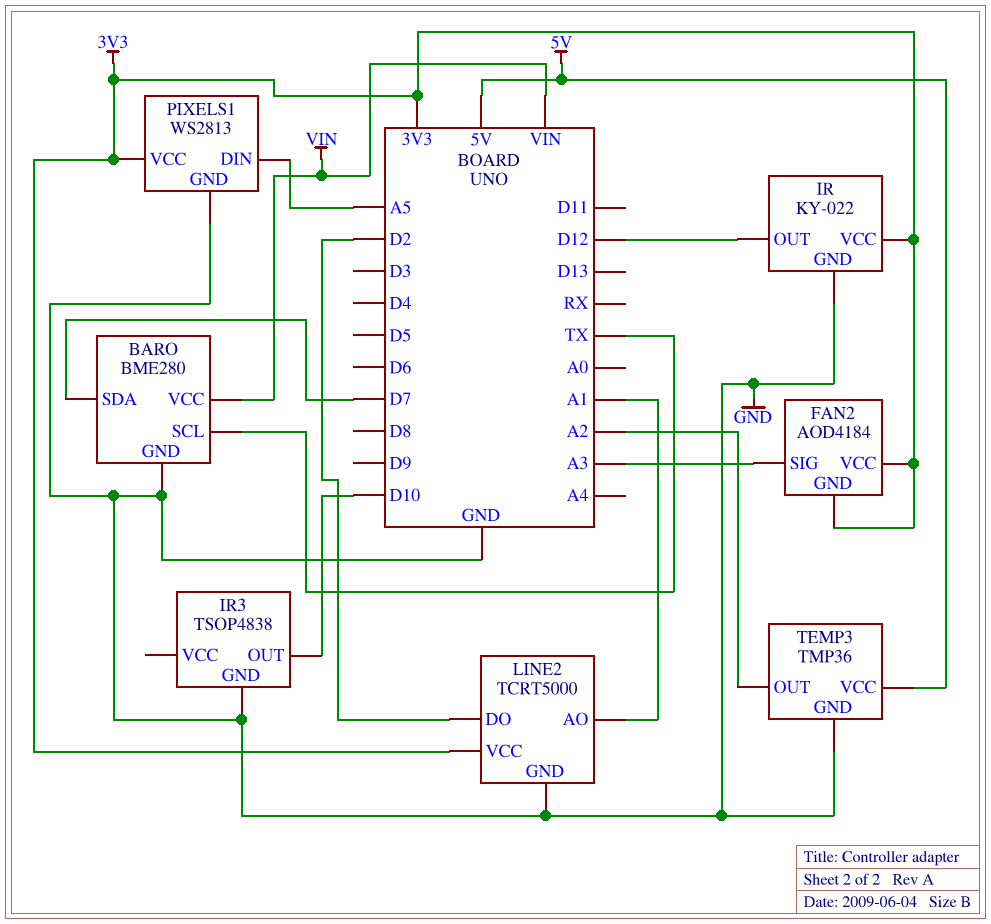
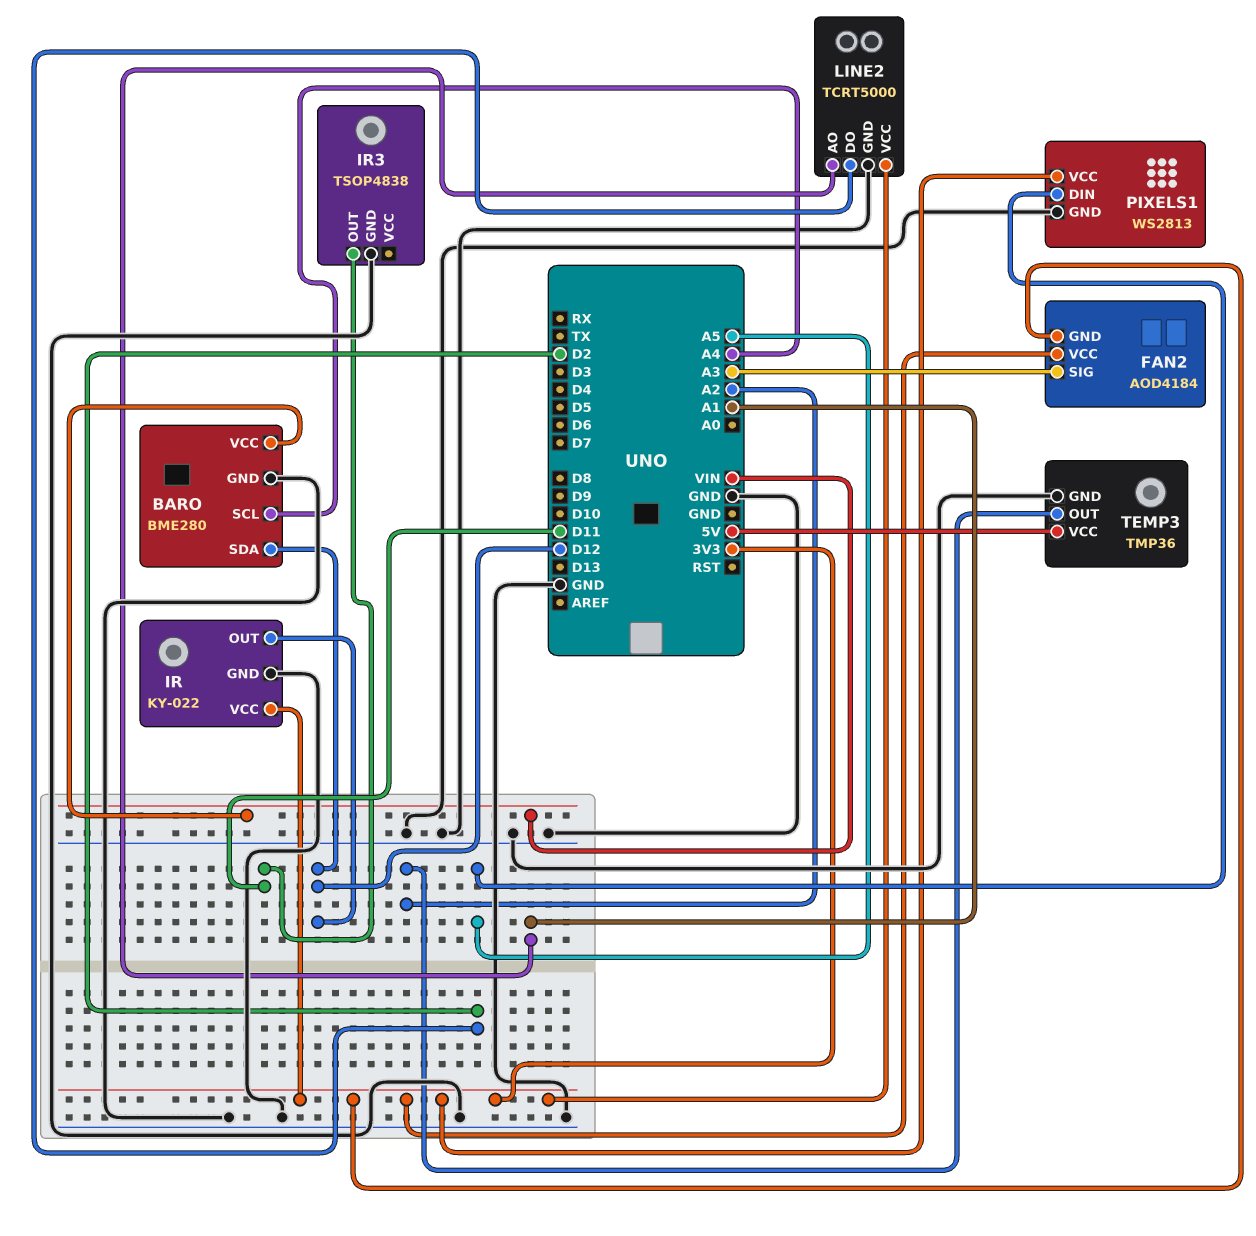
BARO pin SCL: TX -> A4
BARO pin SDA: D7 -> D12
IR3 pin OUT: D10 -> D11

